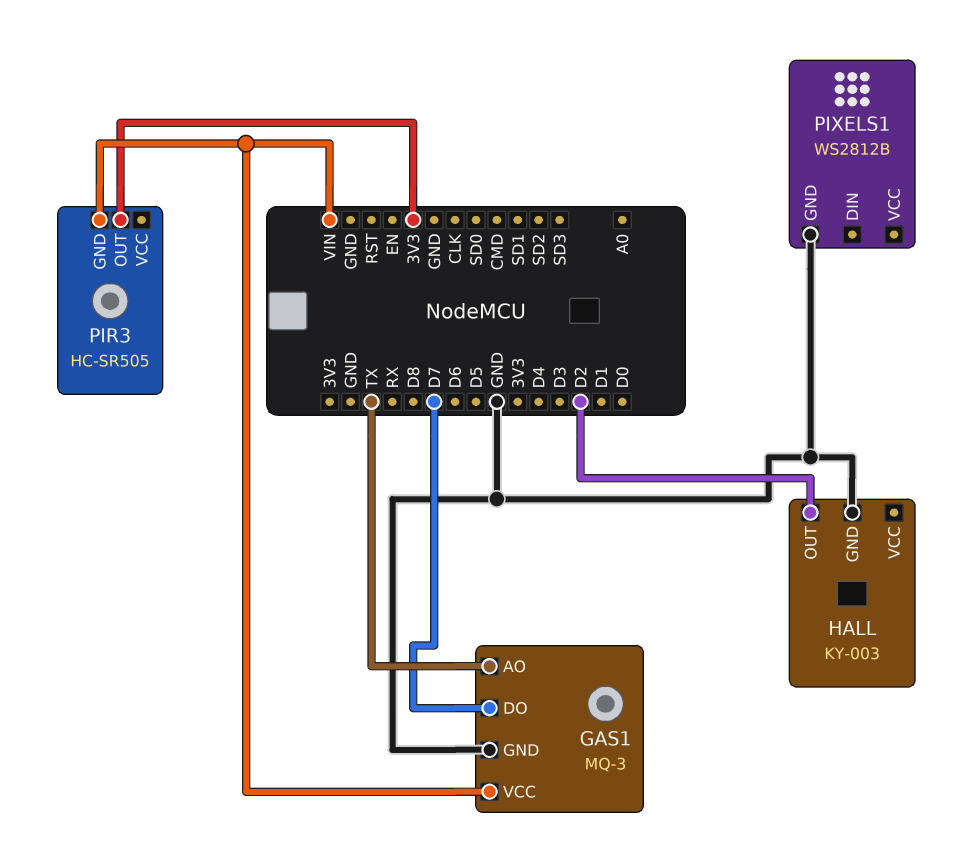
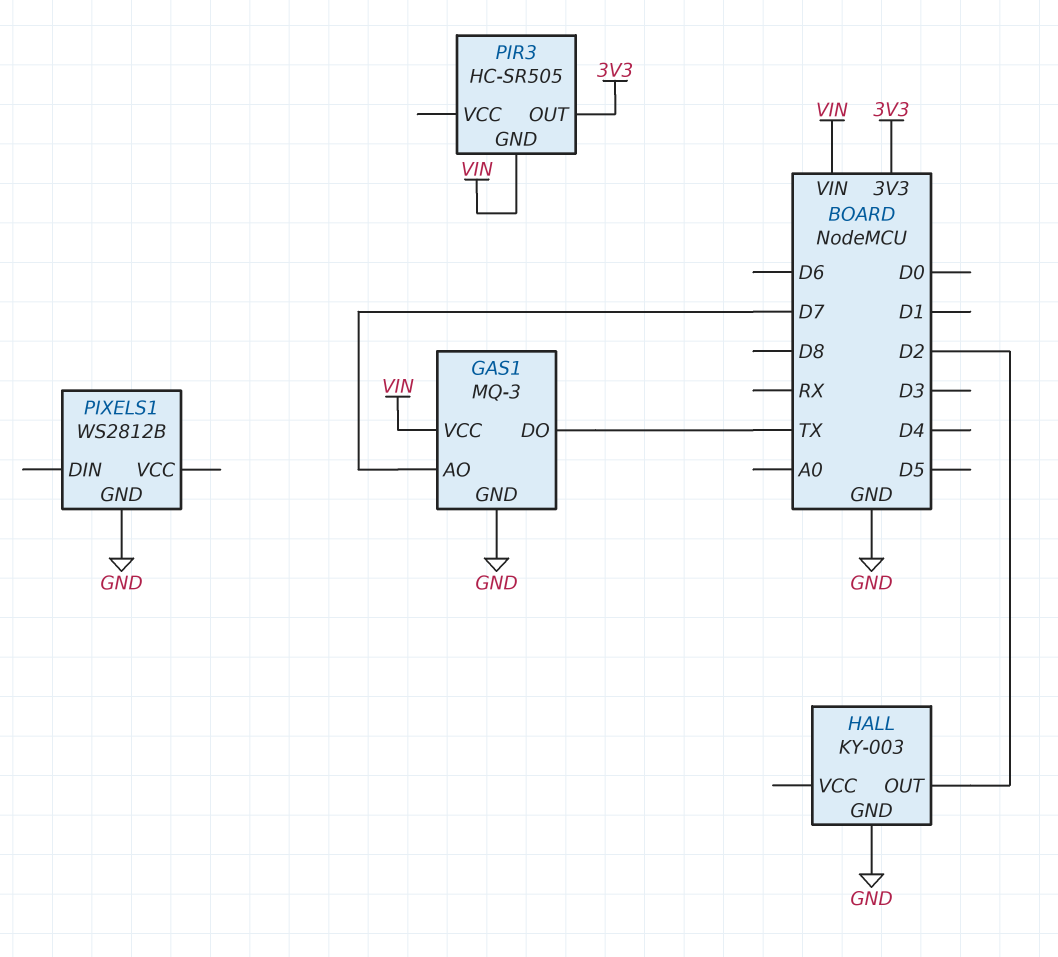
GAS1 pin AO: TX -> D7
GAS1 pin DO: D7 -> TX

